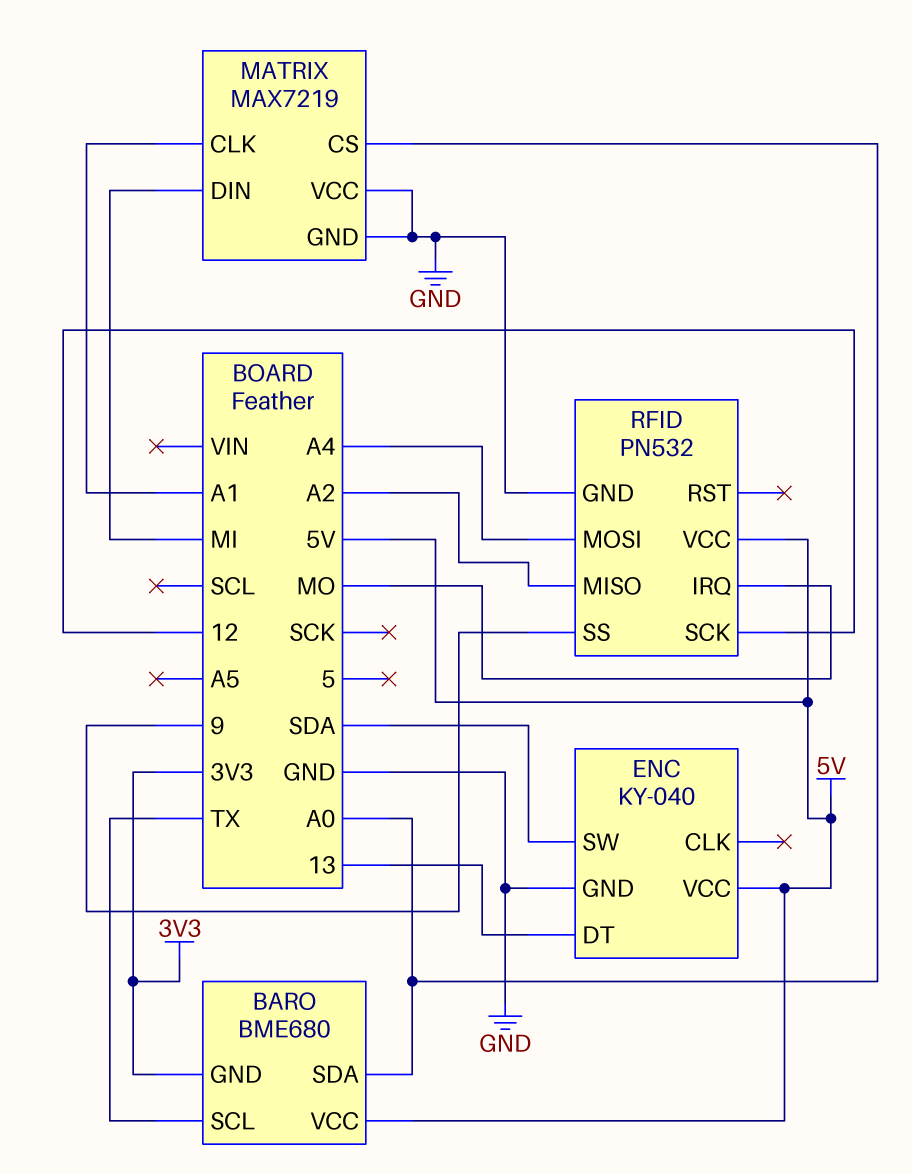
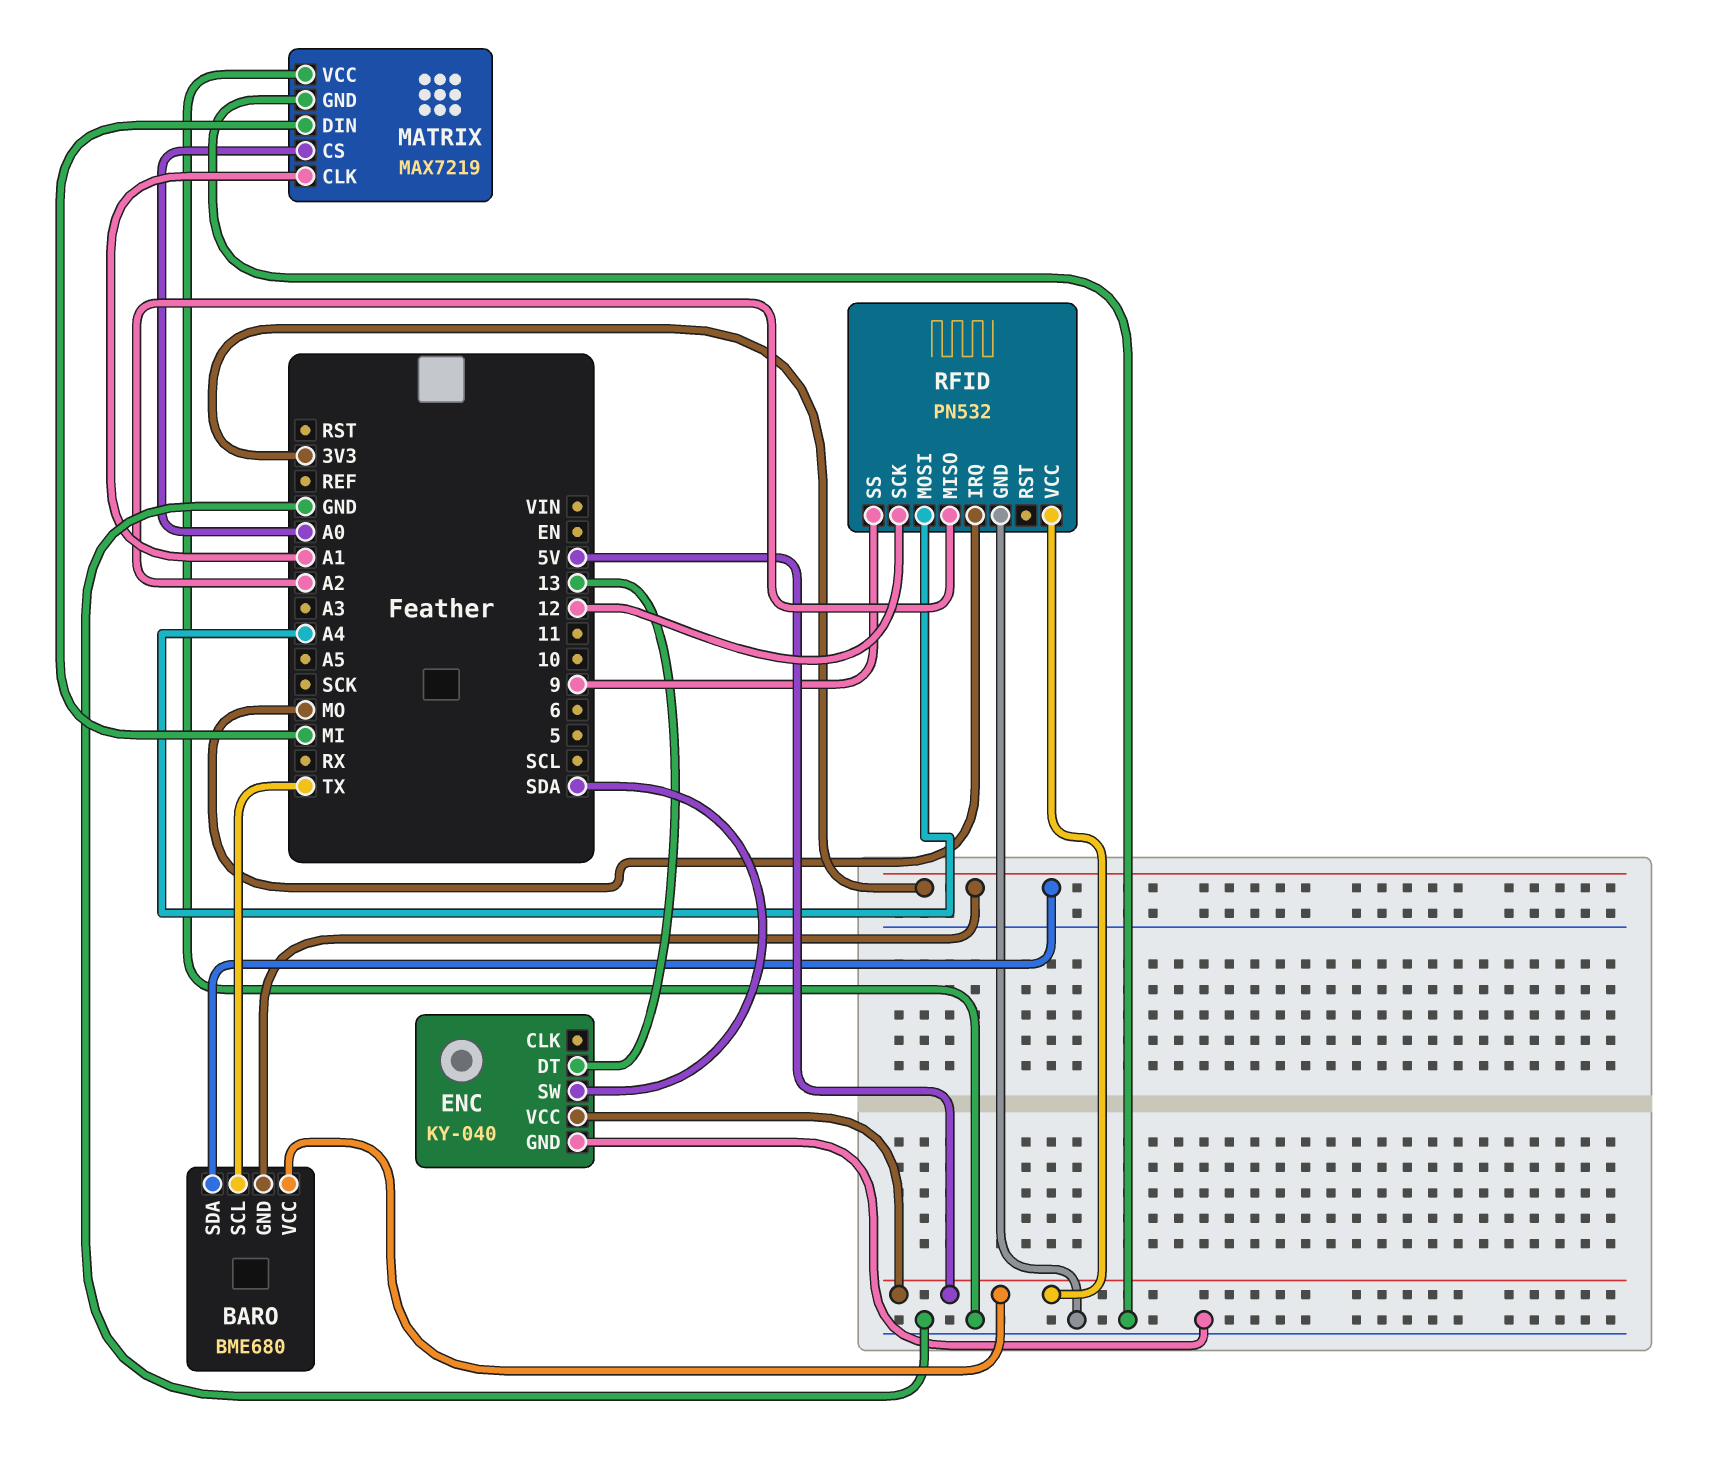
BARO pin SDA: A0 -> 3V3

